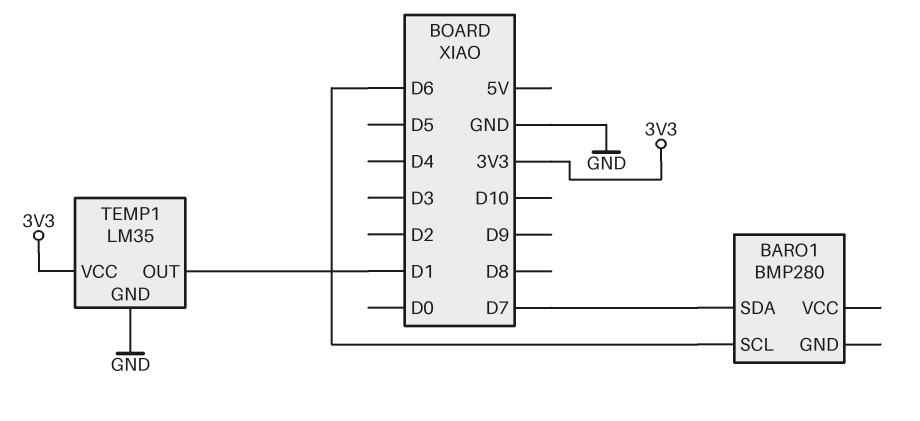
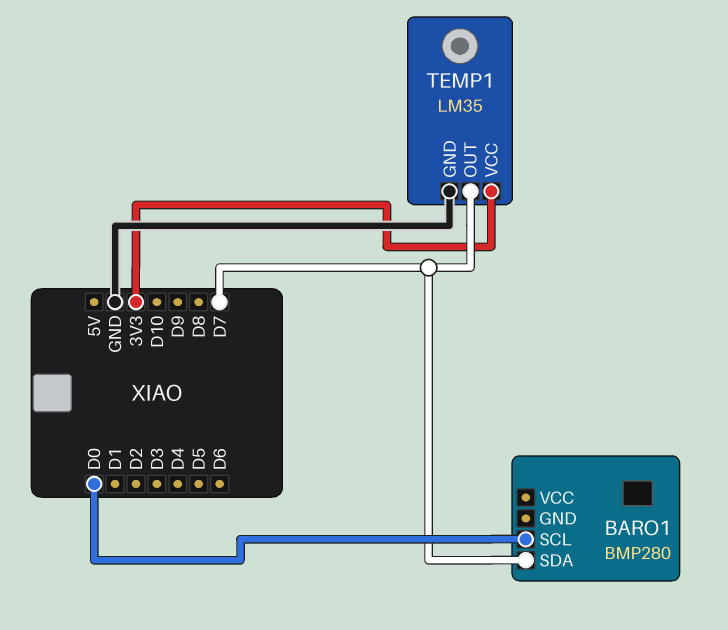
BARO1 pin SCL: D6 -> D0
TEMP1 pin OUT: D1 -> D7

